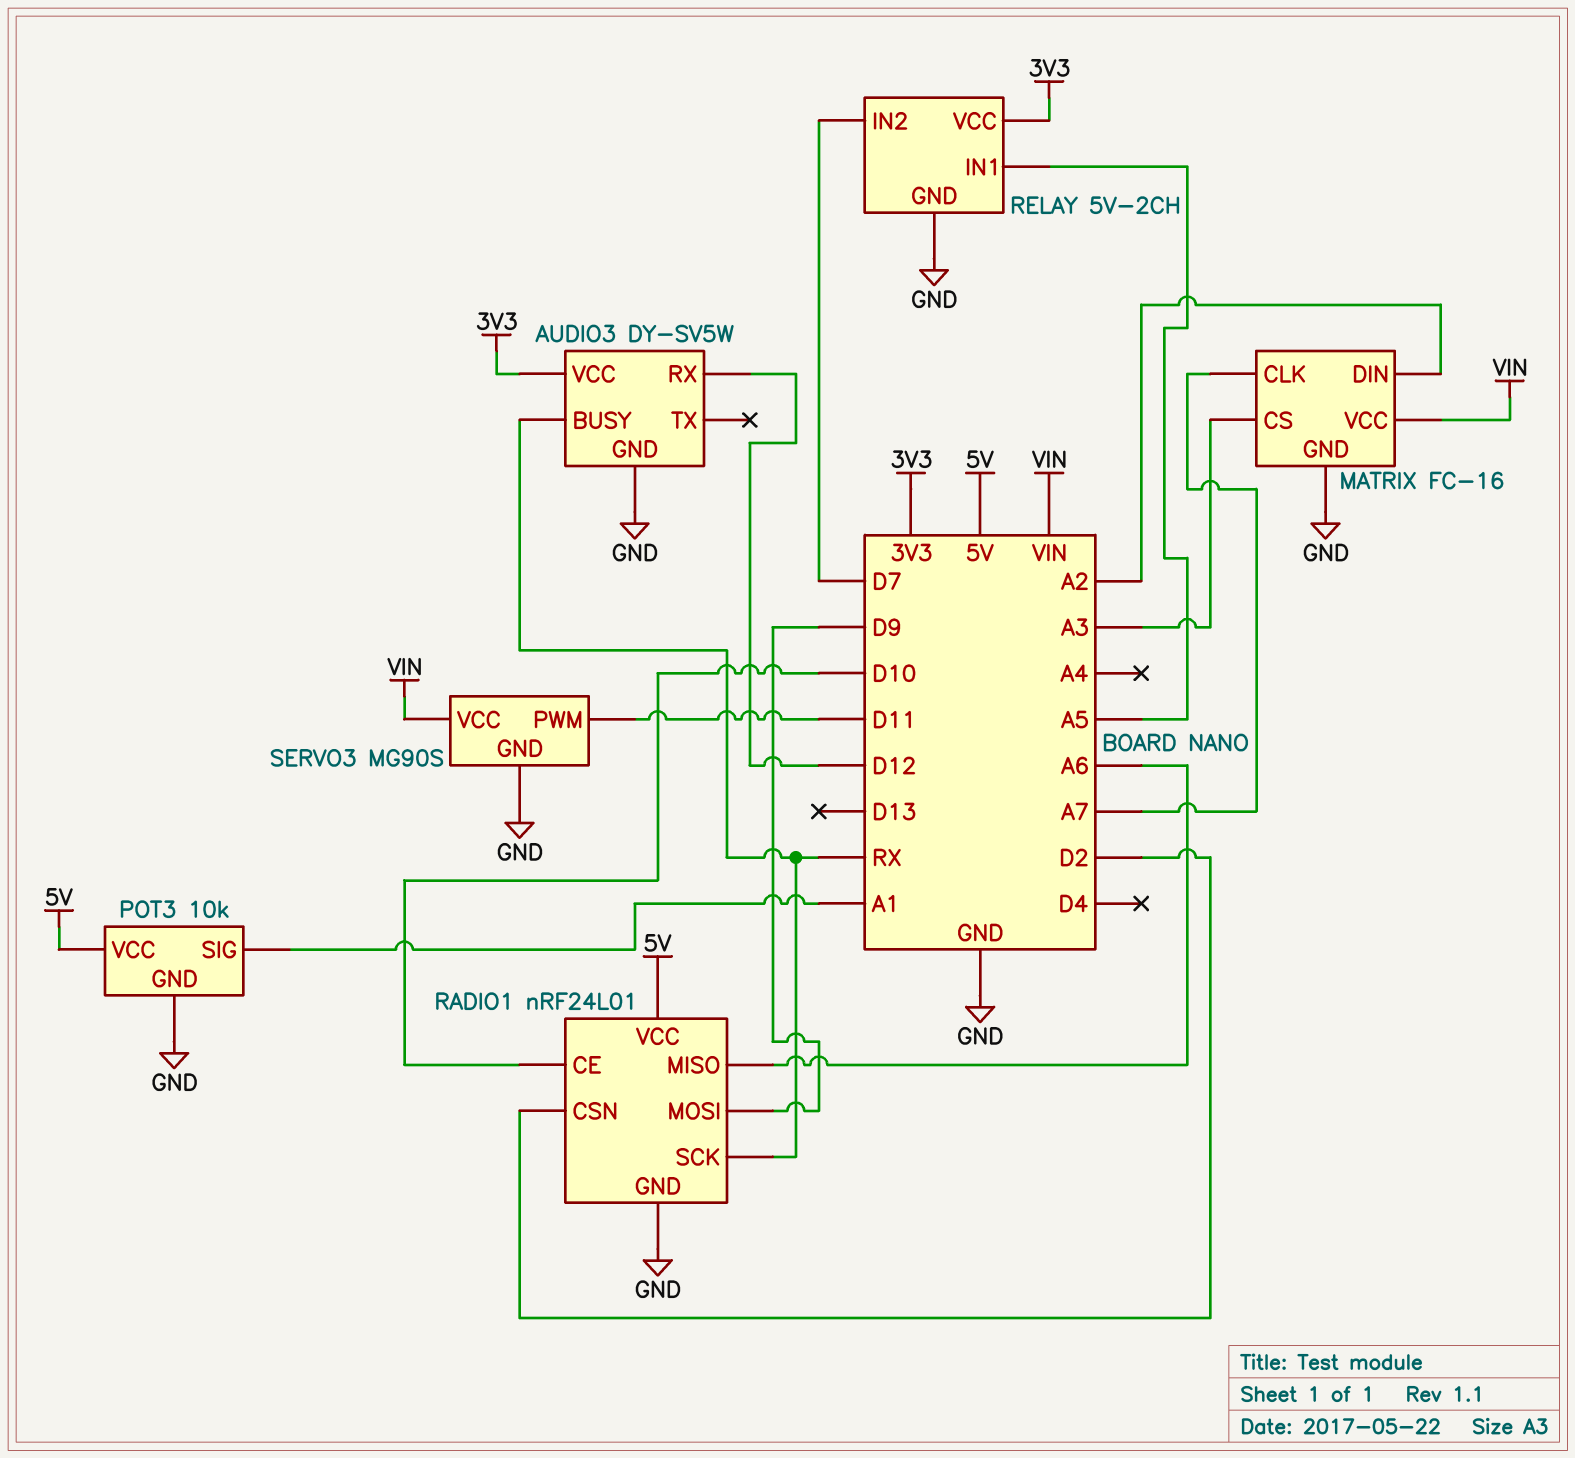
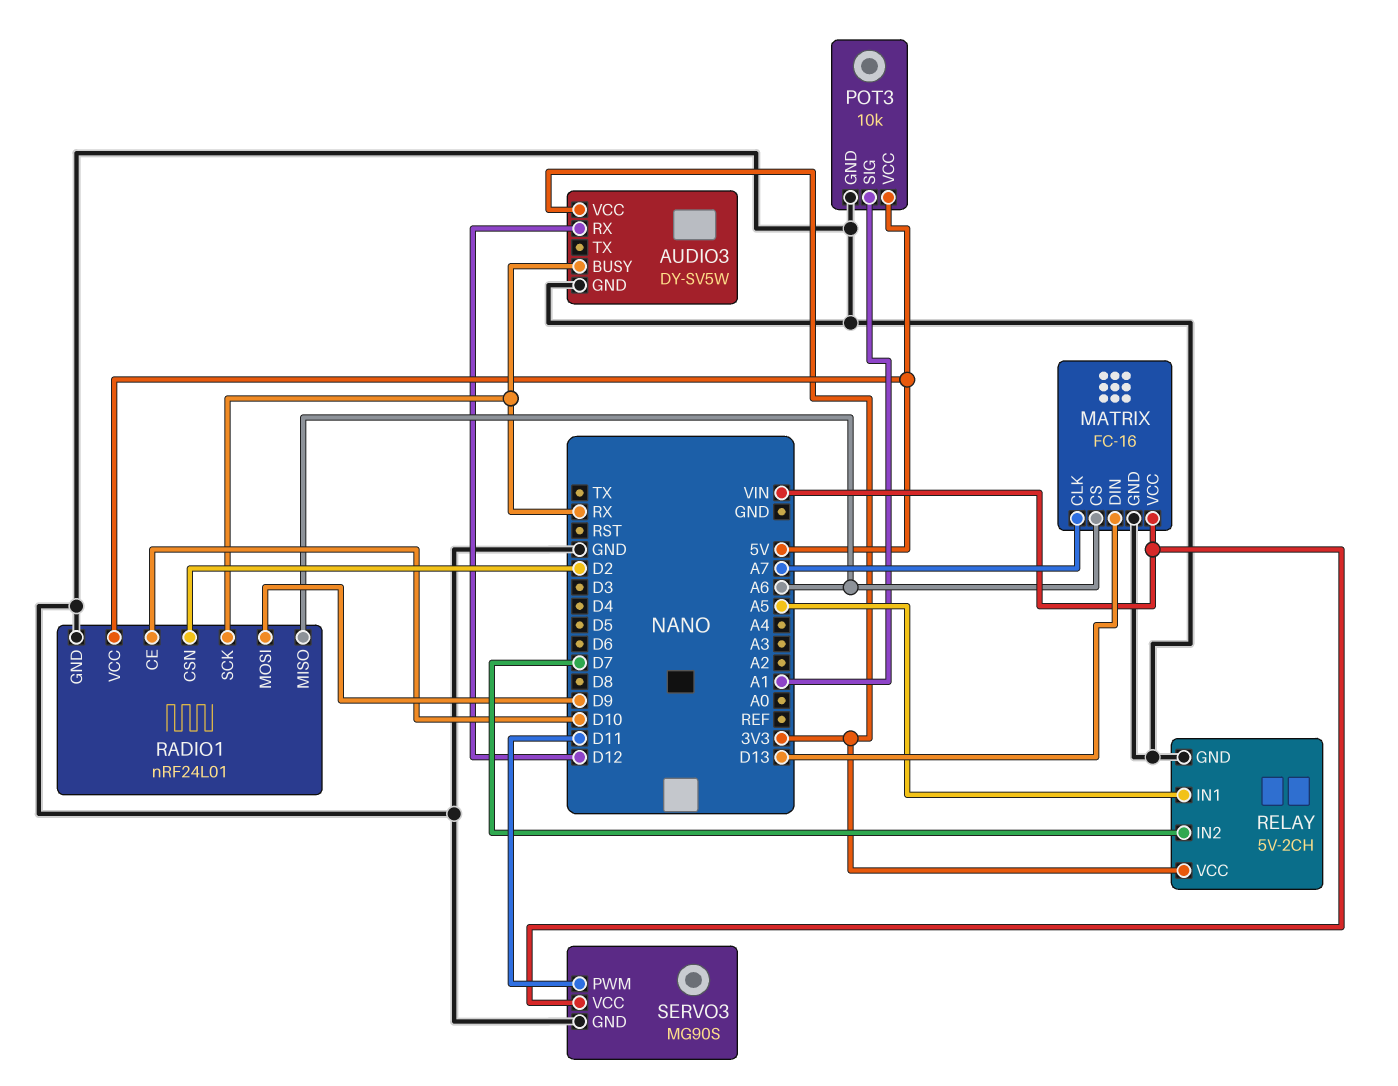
MATRIX pin CS: A3 -> A6
MATRIX pin DIN: A2 -> D13

